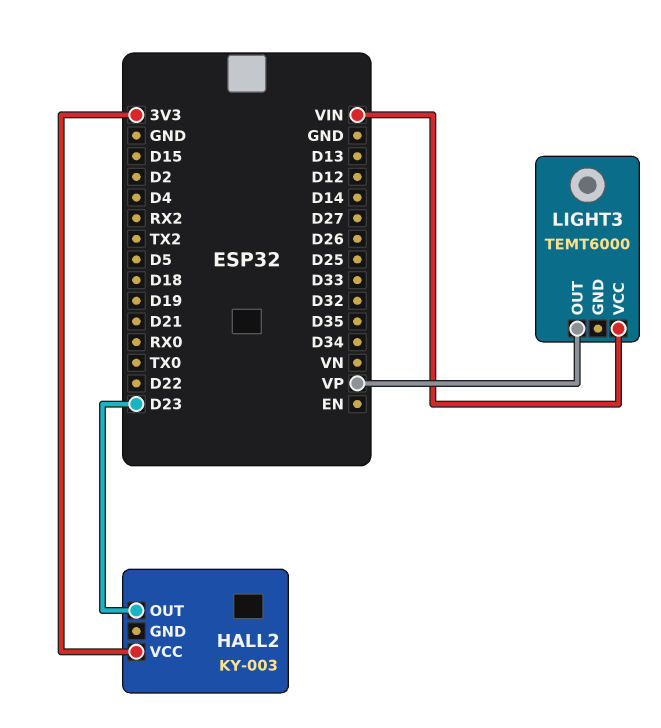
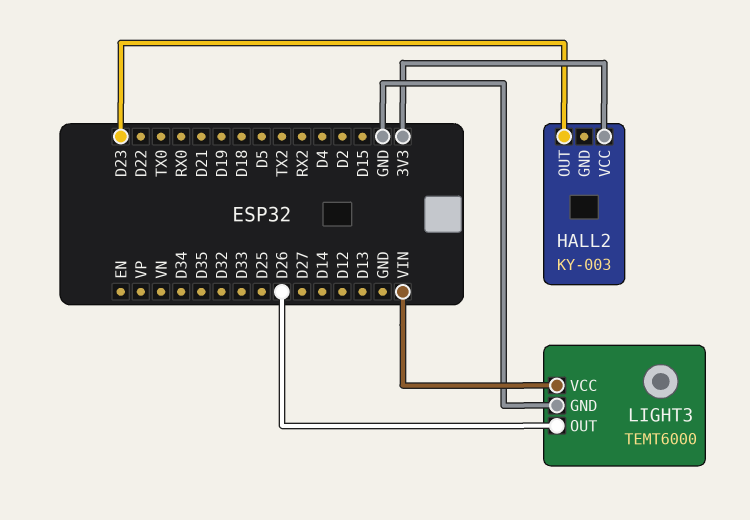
LIGHT3 pin GND: none -> GND
LIGHT3 pin OUT: VP -> D26

